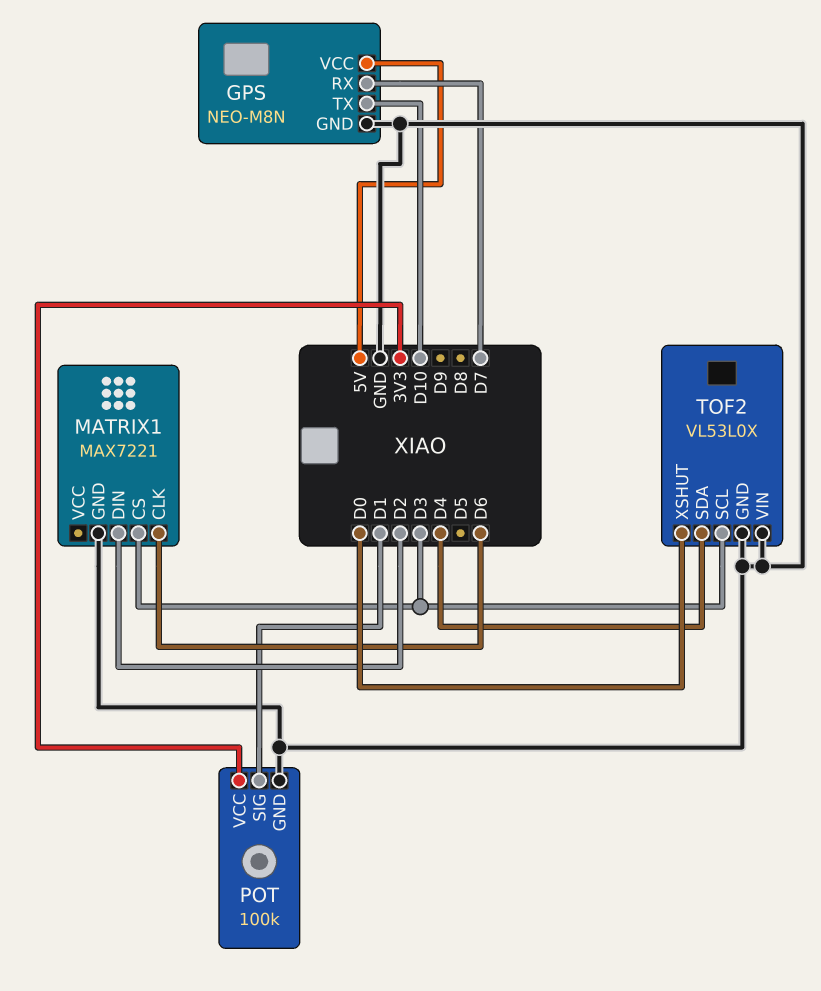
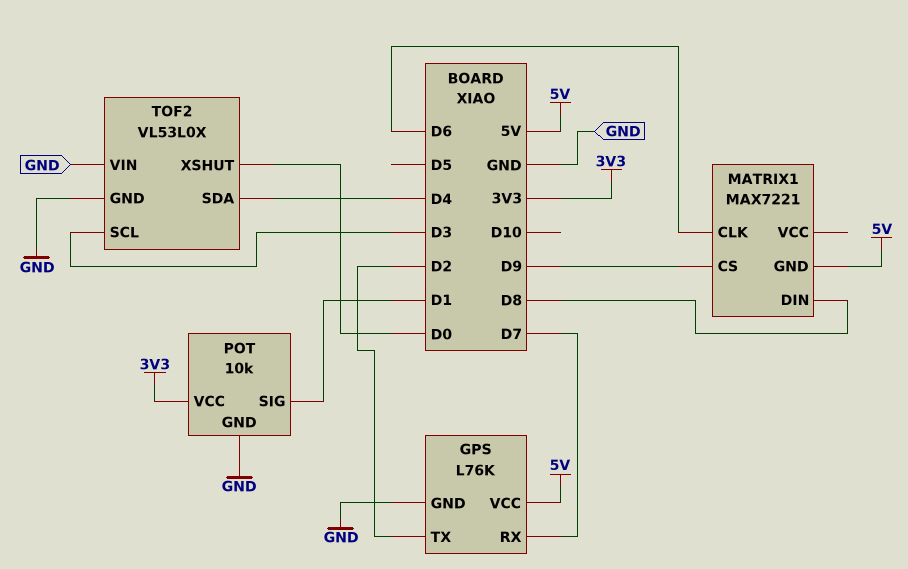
GPS: NEO-M8N -> L76K
GPS pin TX: D10 -> D2
MATRIX1 pin CS: D3 -> D9
MATRIX1 pin DIN: D2 -> D8
MATRIX1 pin GND: GND -> 5V
POT: 100k -> 10k

